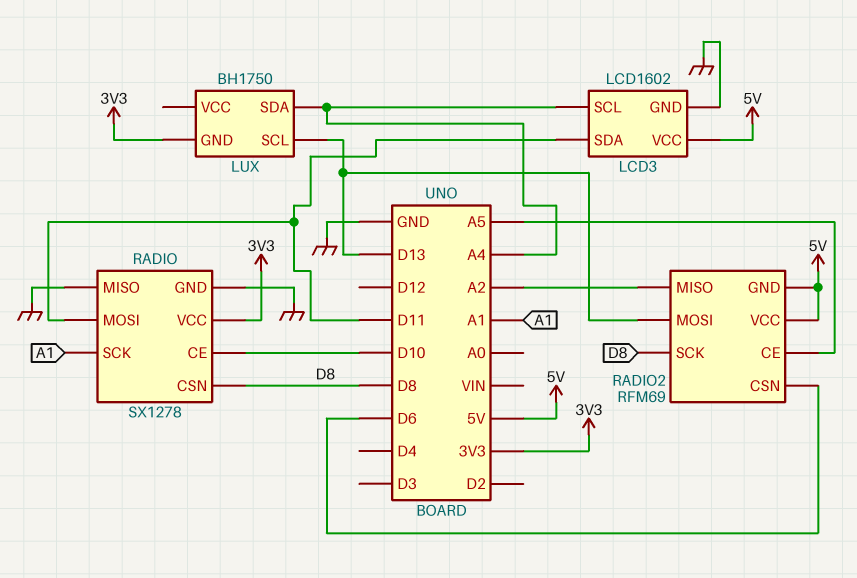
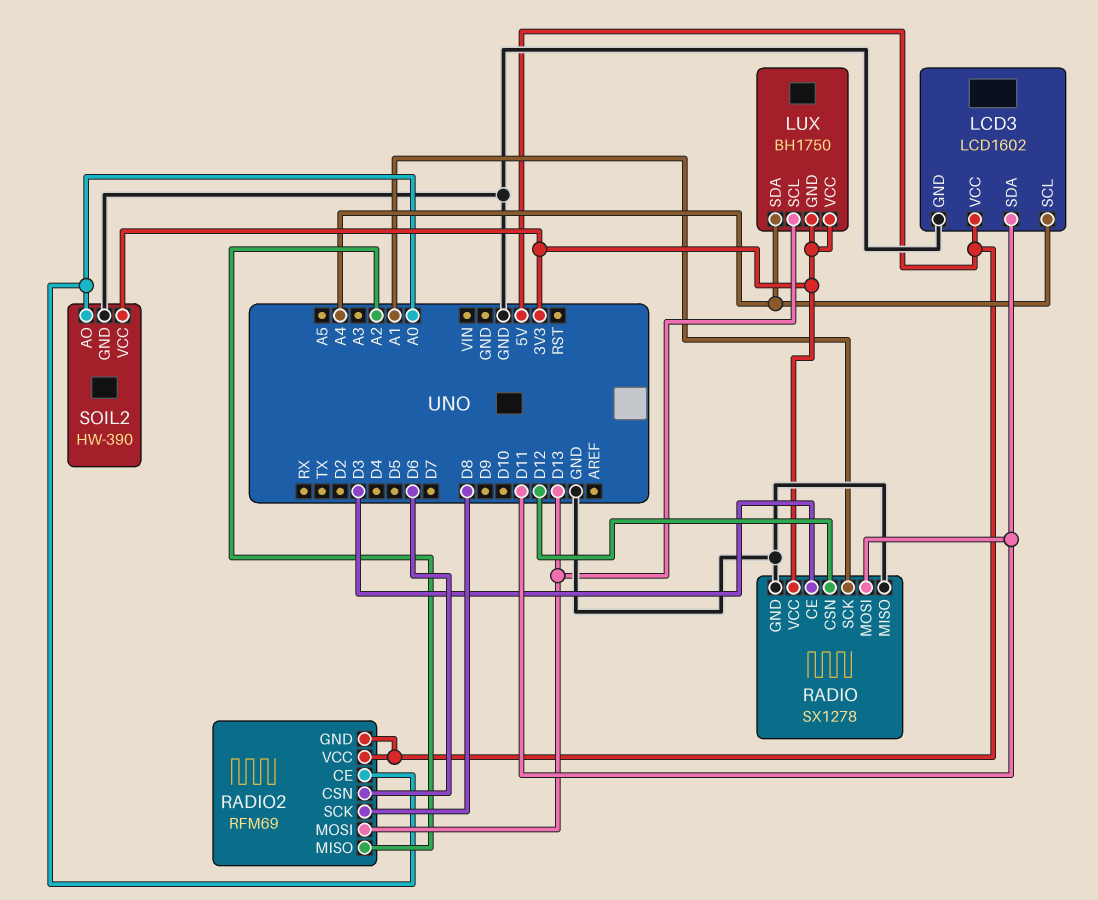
LUX pin VCC: none -> 3V3
RADIO pin CE: D10 -> D3
RADIO pin CSN: D8 -> D12
RADIO2 pin CE: A5 -> A0
SOIL2: none -> HW-390
SOIL2 pin AO: none -> A0
SOIL2 pin GND: none -> GND
SOIL2 pin VCC: none -> 3V3

